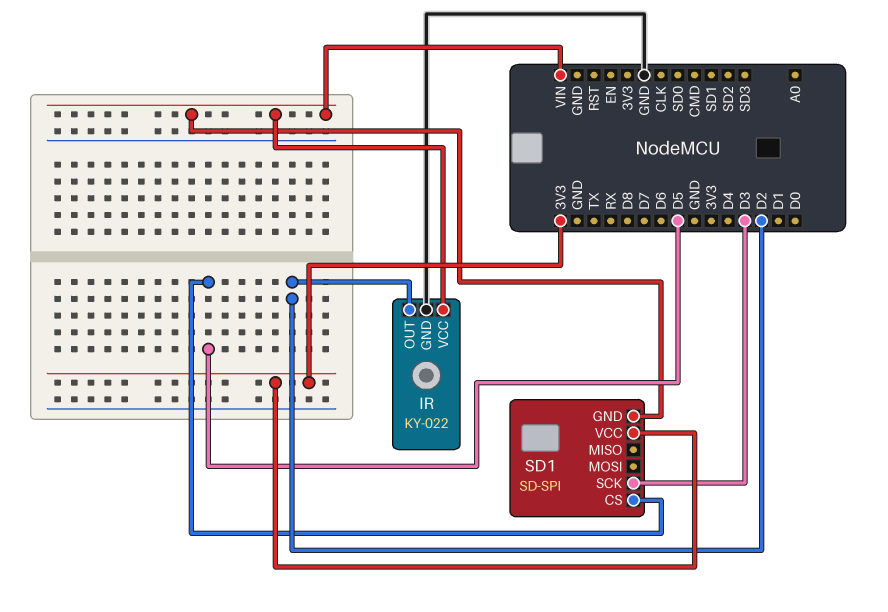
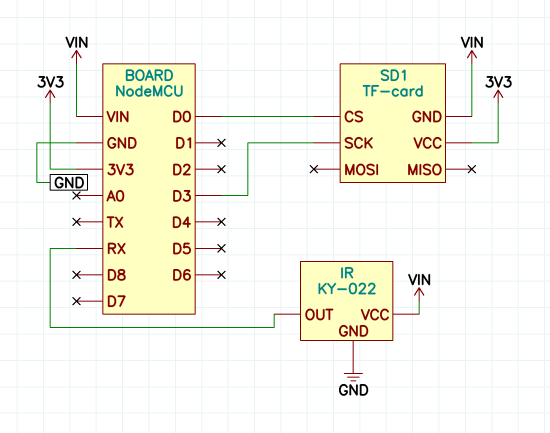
IR pin OUT: D2 -> RX
SD1: SD-SPI -> TF-card
SD1 pin CS: D5 -> D0

